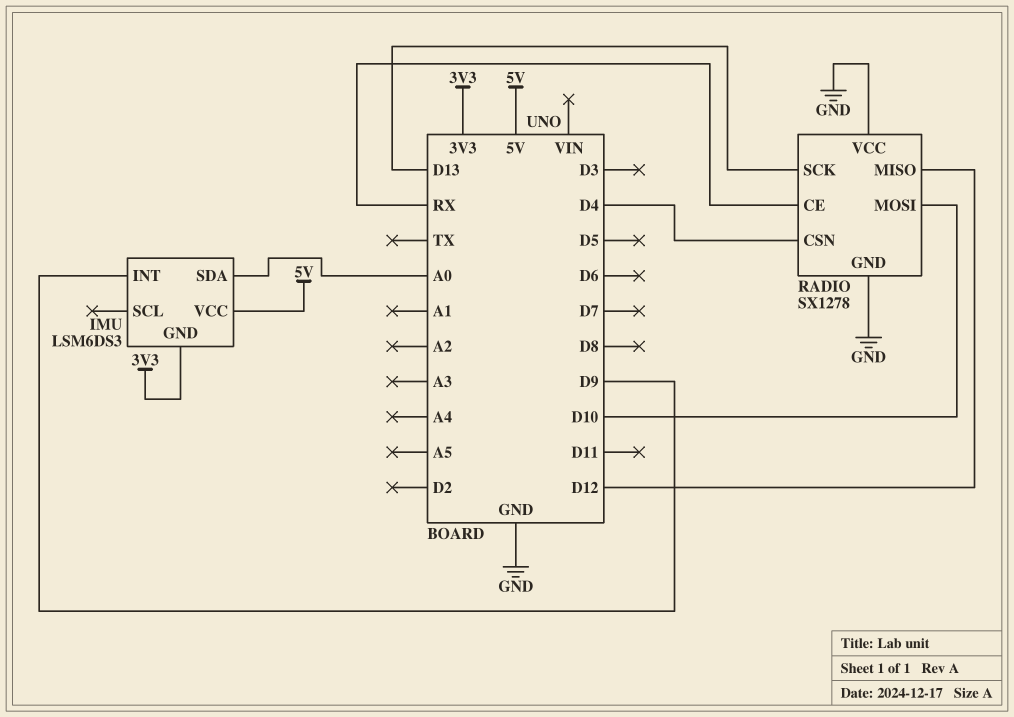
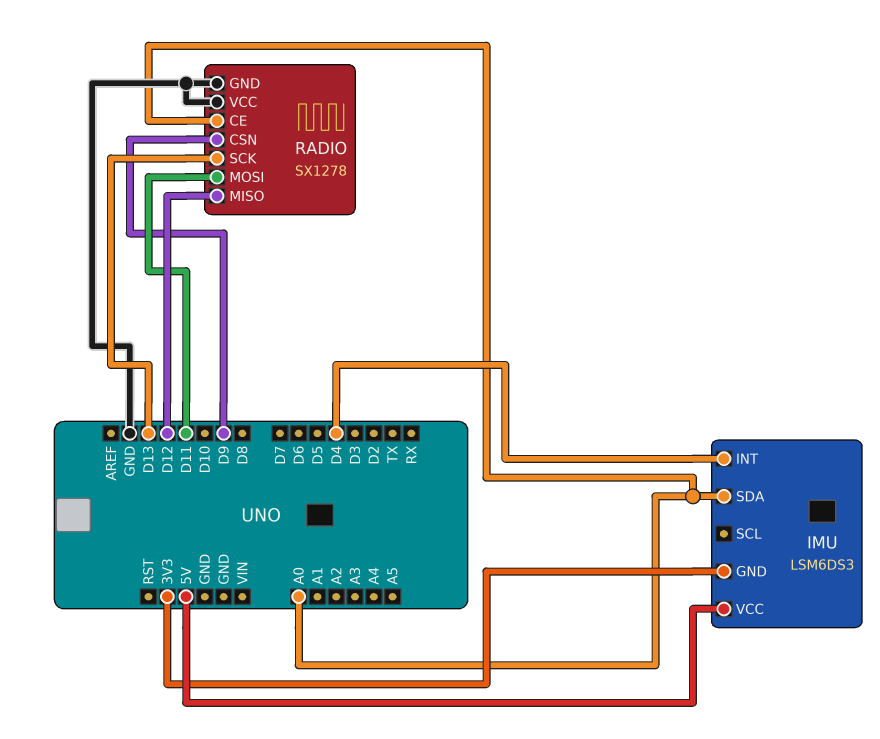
IMU pin INT: D9 -> D4
RADIO pin CE: RX -> A0
RADIO pin CSN: D4 -> D9
RADIO pin MOSI: D10 -> D11

